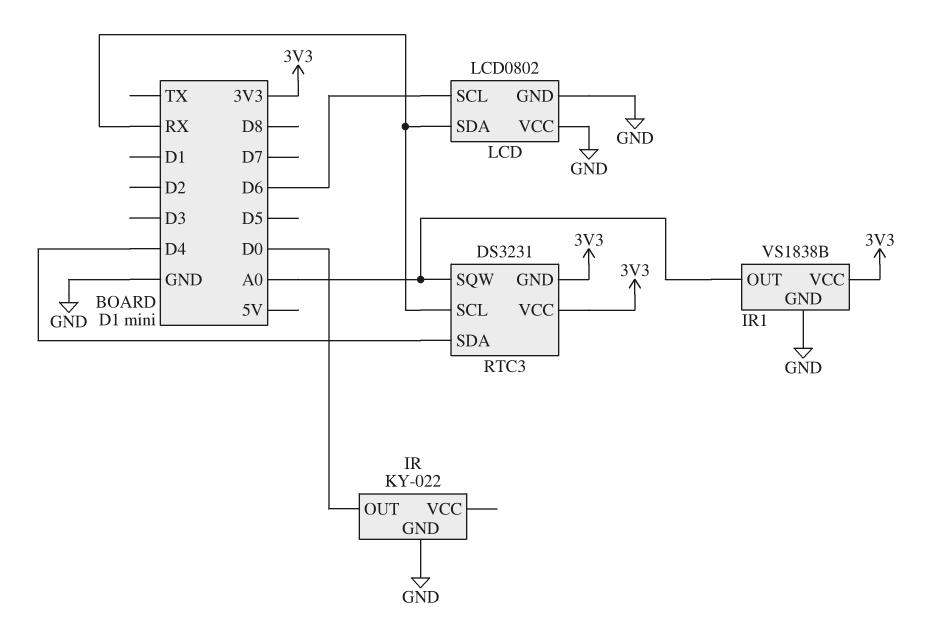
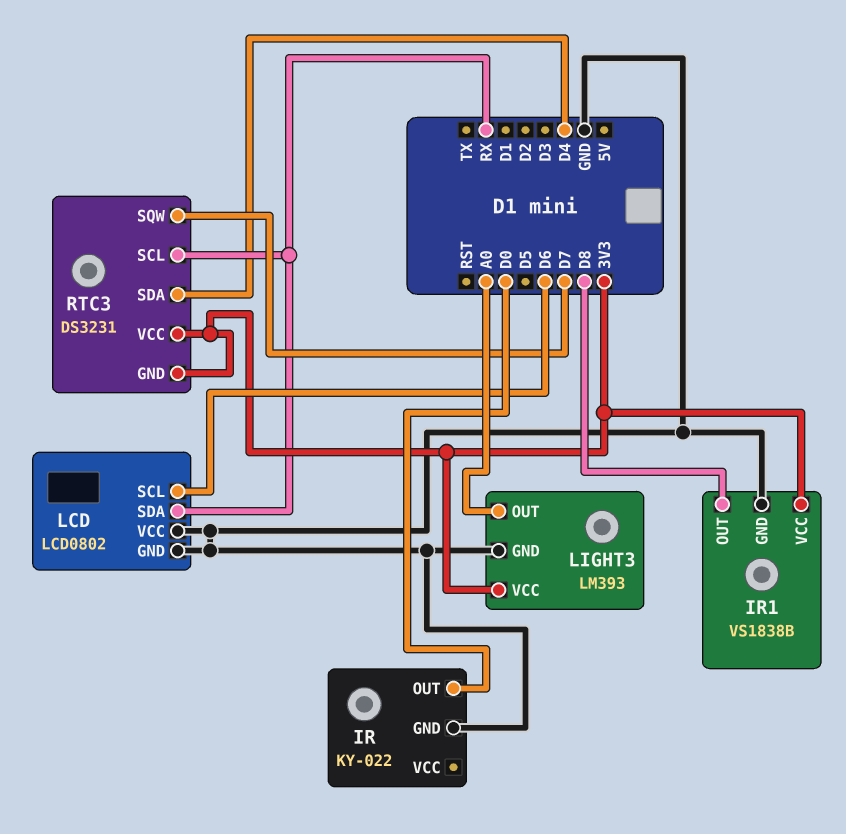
IR1 pin OUT: A0 -> D8
LIGHT3: none -> LM393
LIGHT3 pin GND: none -> GND
LIGHT3 pin OUT: none -> A0
LIGHT3 pin VCC: none -> 3V3
RTC3 pin SQW: A0 -> D7

